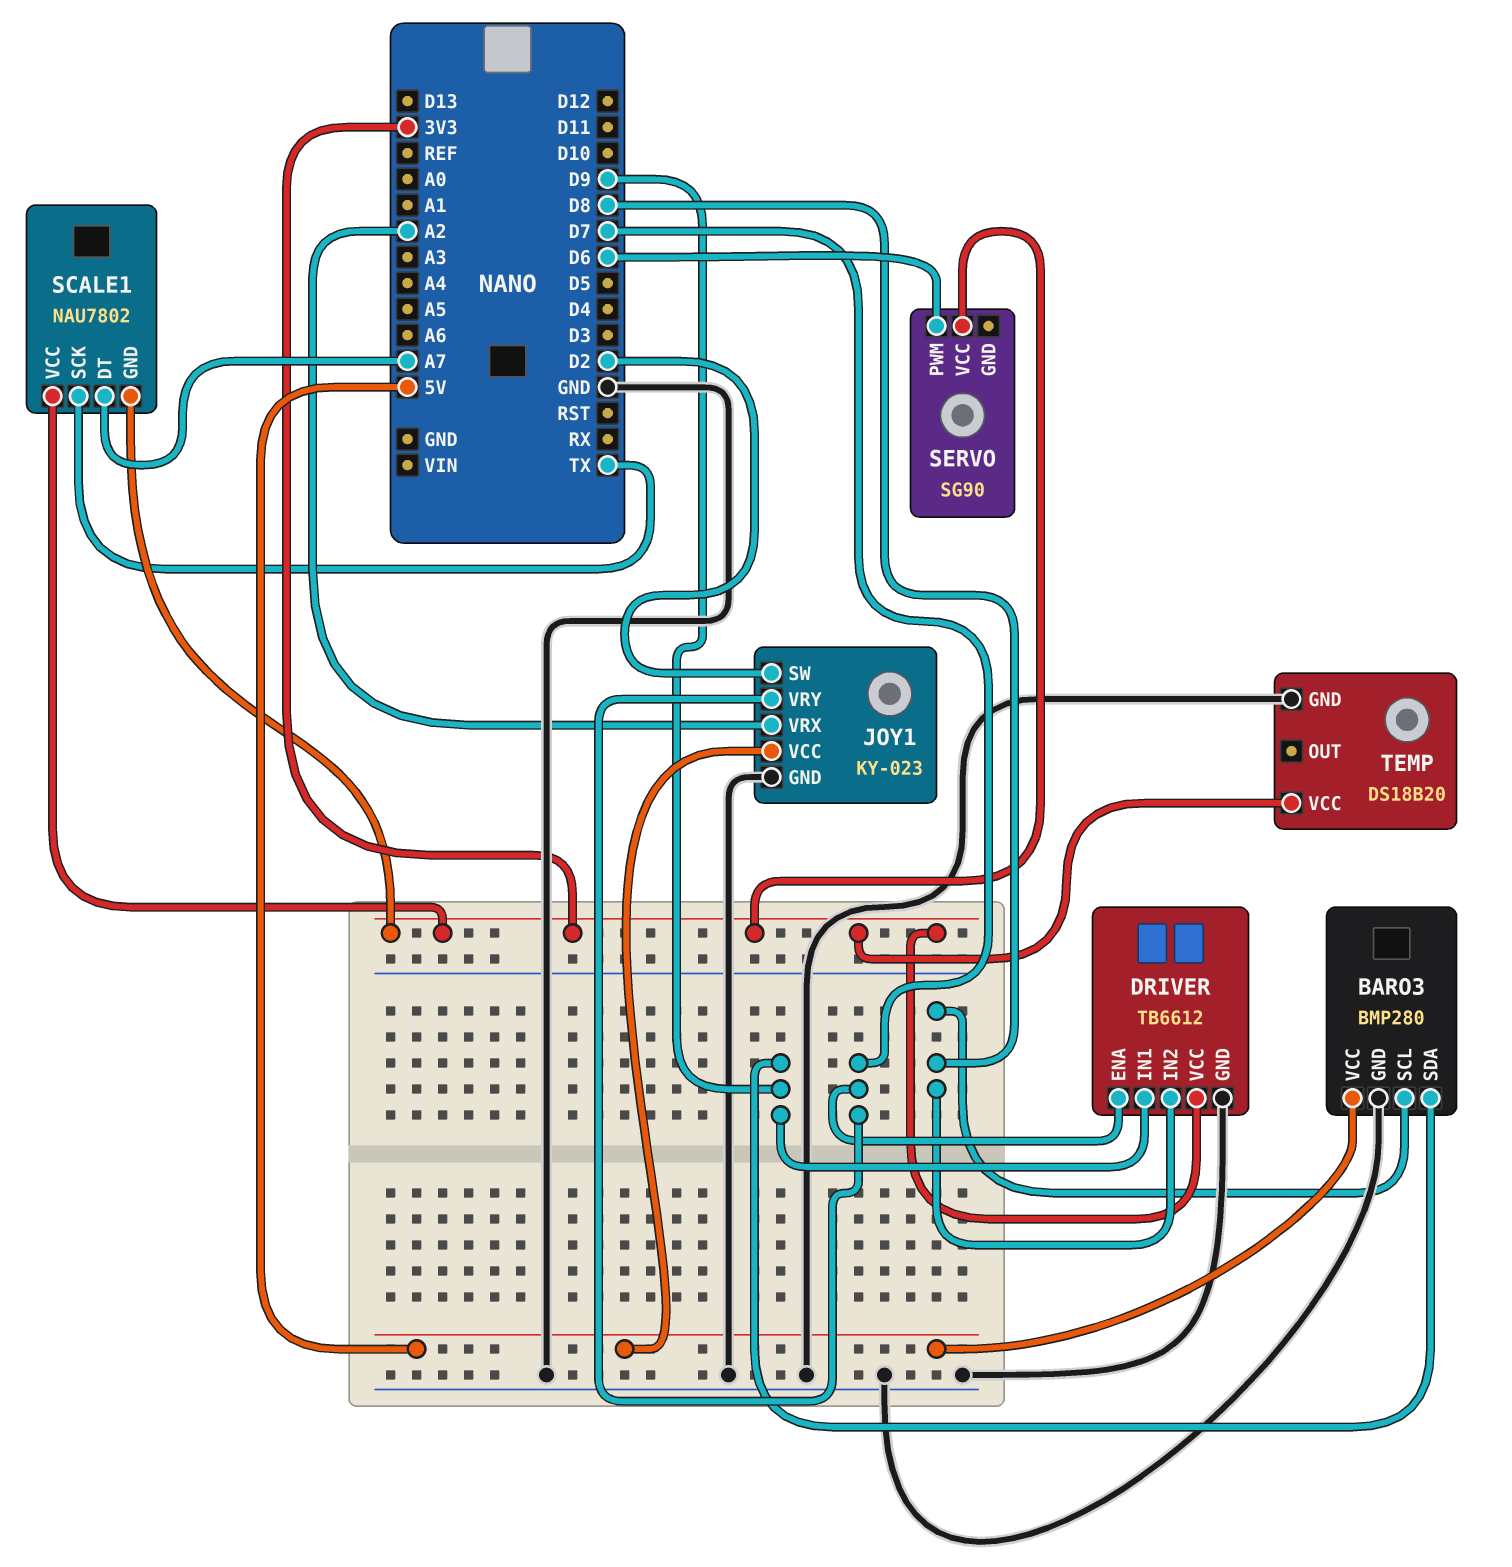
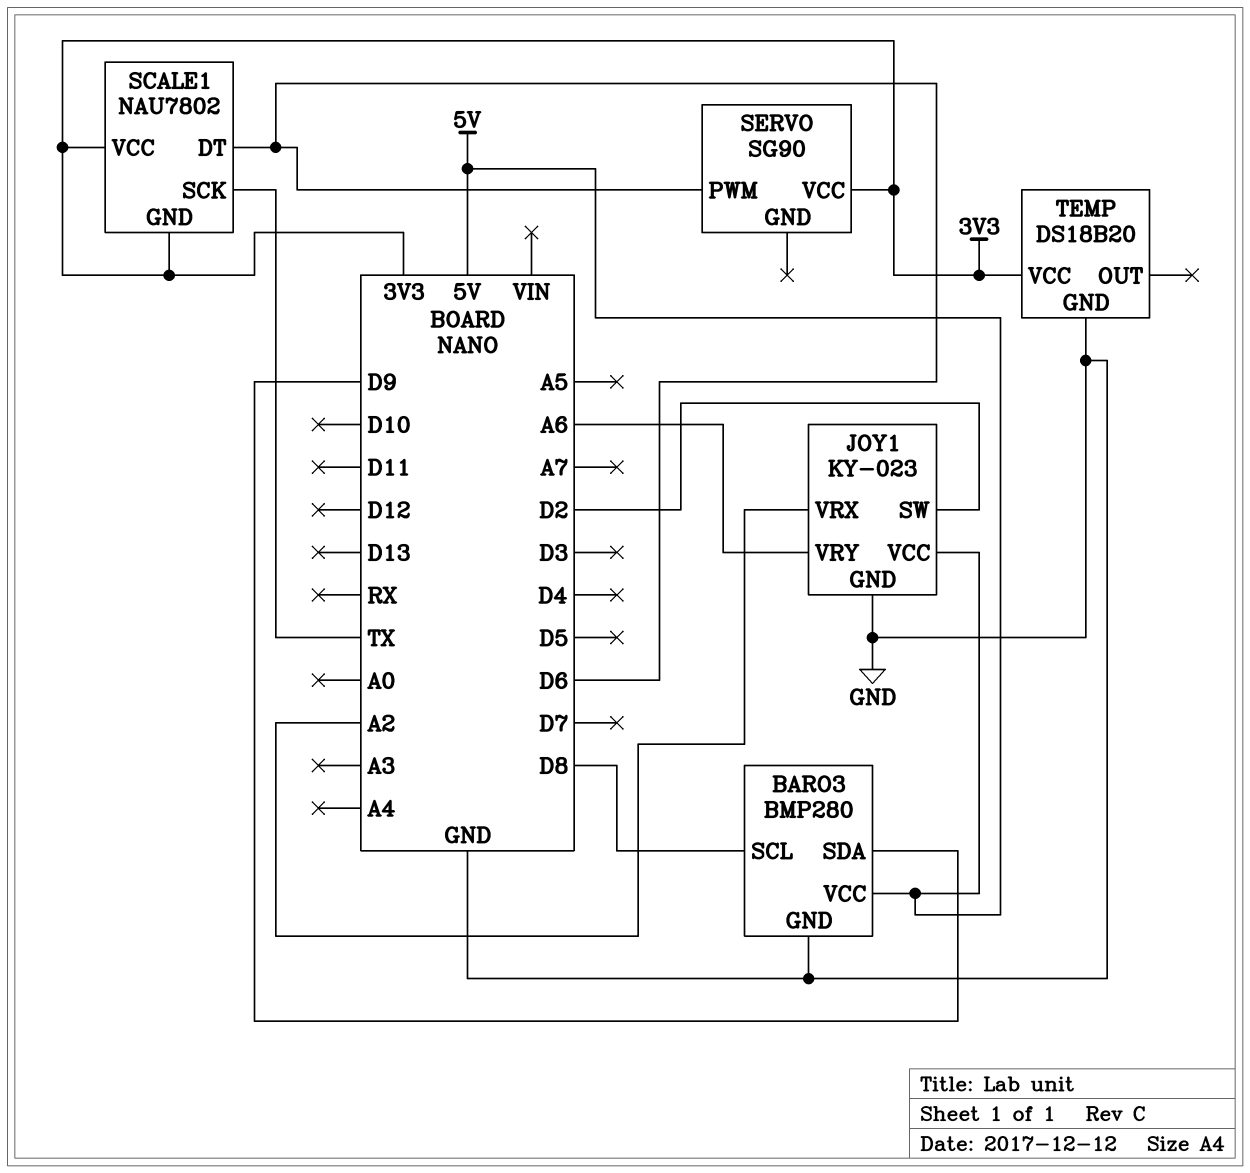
DRIVER: TB6612 -> none
DRIVER pin ENA: D7 -> none
DRIVER pin GND: GND -> none
DRIVER pin IN1: D9 -> none
DRIVER pin IN2: D8 -> none
DRIVER pin VCC: 3V3 -> none
JOY1 pin VRY: D7 -> A6
SCALE1 pin DT: A7 -> D6

